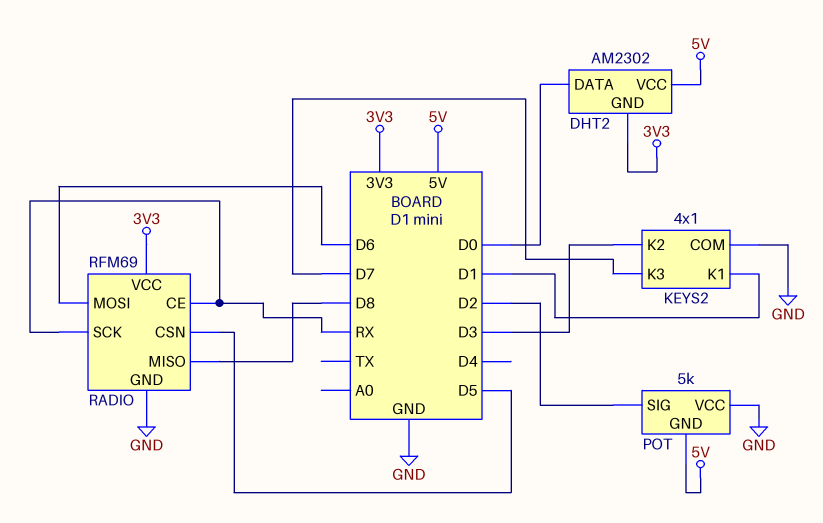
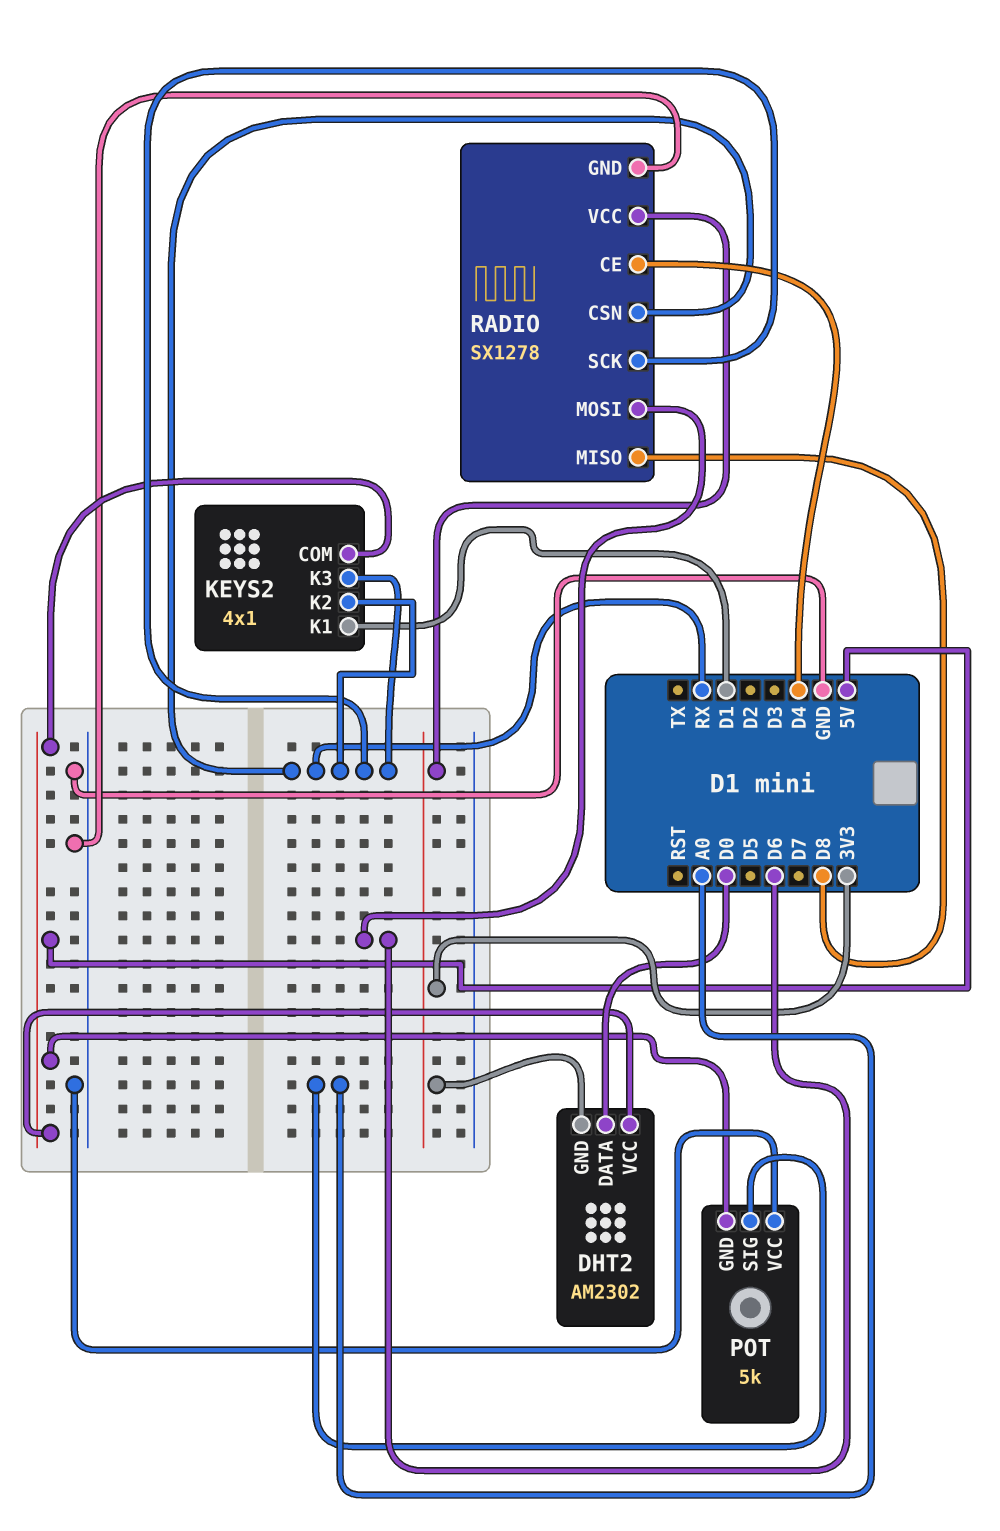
KEYS2 pin COM: GND -> 5V
KEYS2 pin K2: D3 -> RX
KEYS2 pin K3: D7 -> RX
POT pin SIG: D2 -> A0
RADIO: RFM69 -> SX1278
RADIO pin CE: RX -> D4
RADIO pin CSN: D5 -> RX

